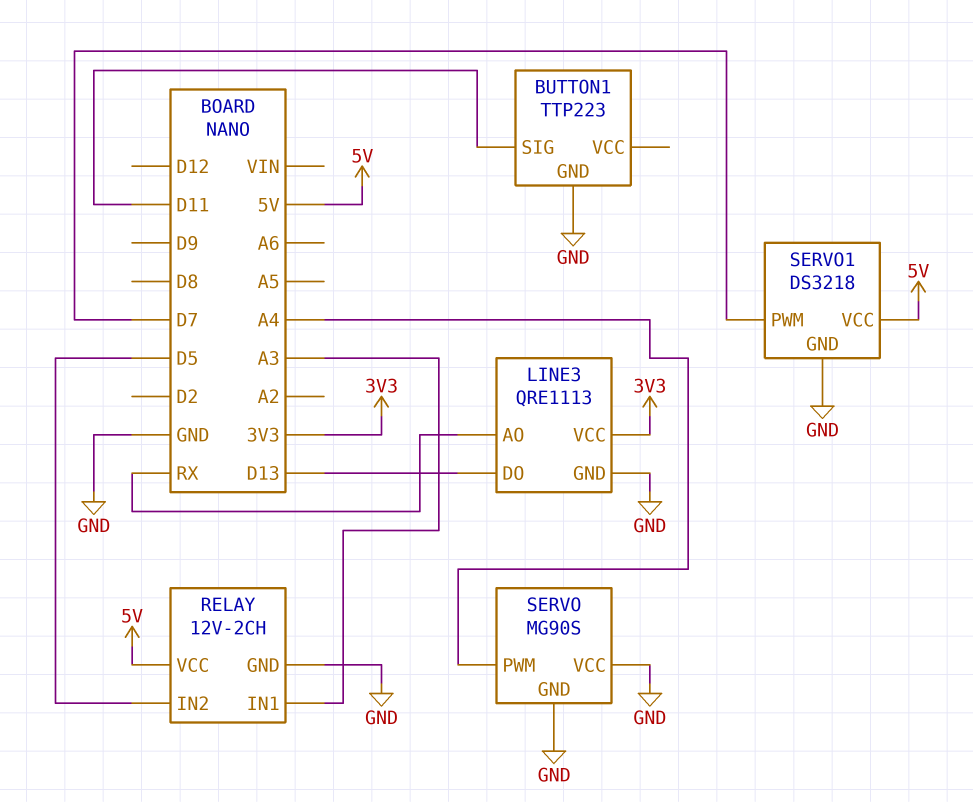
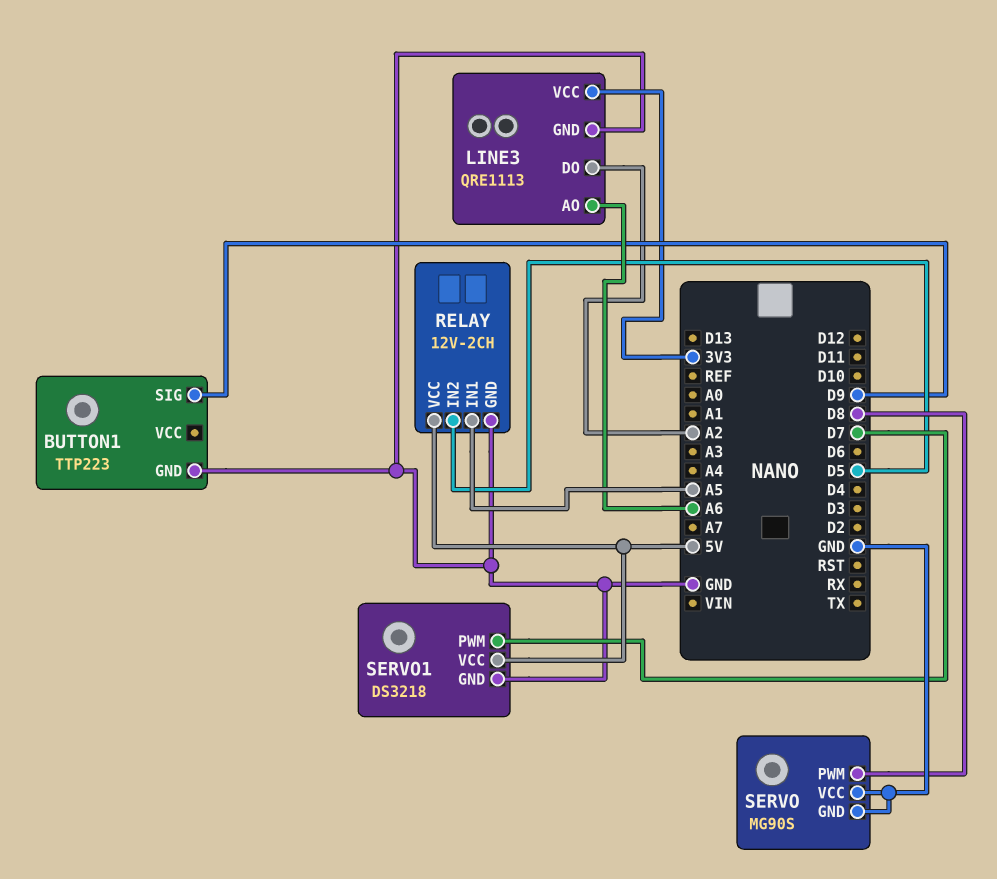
BUTTON1 pin SIG: D11 -> D9
LINE3 pin AO: RX -> A6
LINE3 pin DO: D13 -> A2
RELAY pin IN1: A3 -> A5
SERVO pin PWM: A4 -> D8

